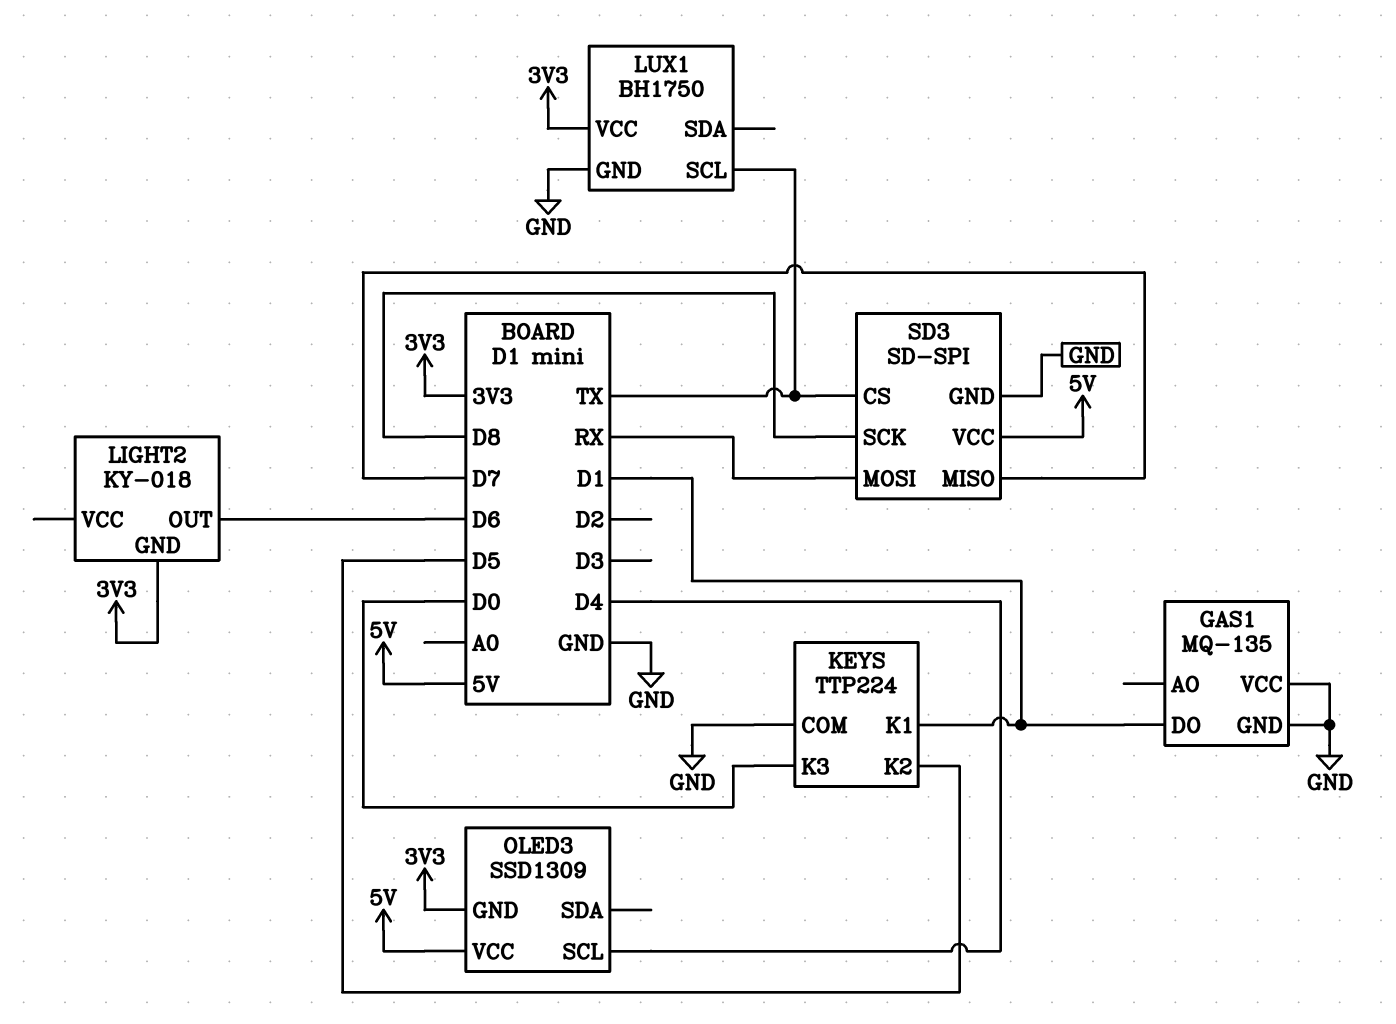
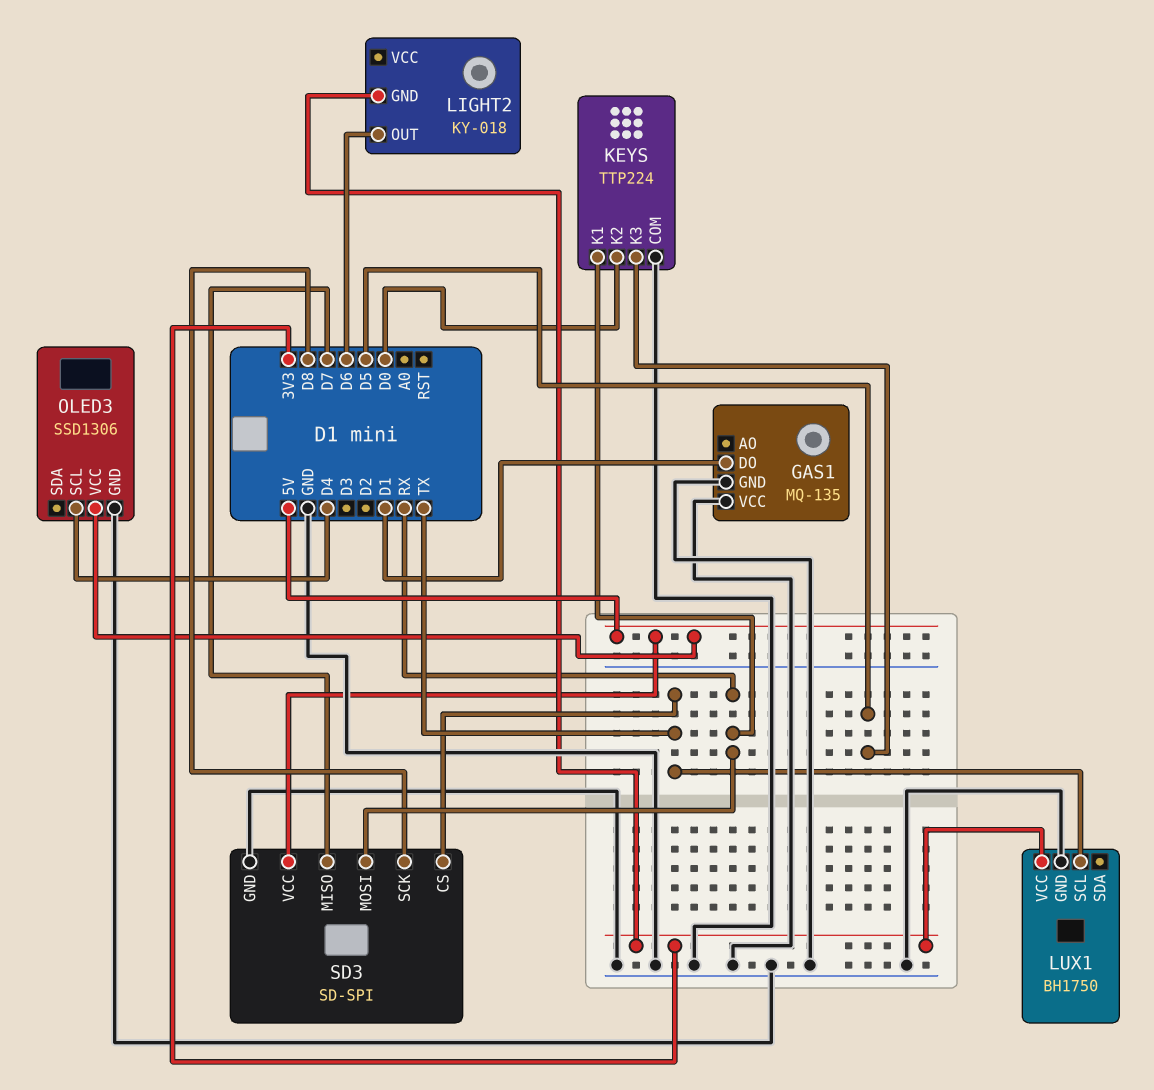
KEYS pin K1: D1 -> RX
KEYS pin K2: D5 -> D0
KEYS pin K3: D0 -> D5
OLED3: SSD1309 -> SSD1306
OLED3 pin GND: 3V3 -> GND

